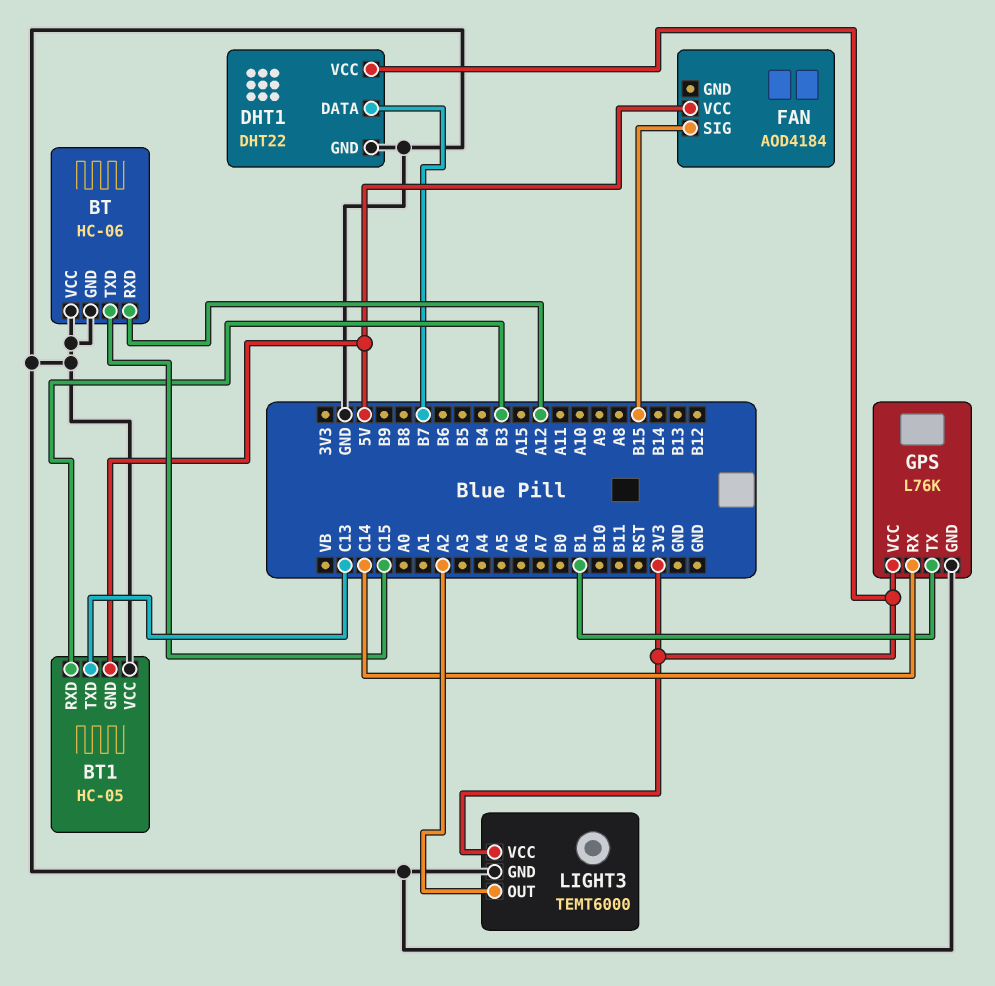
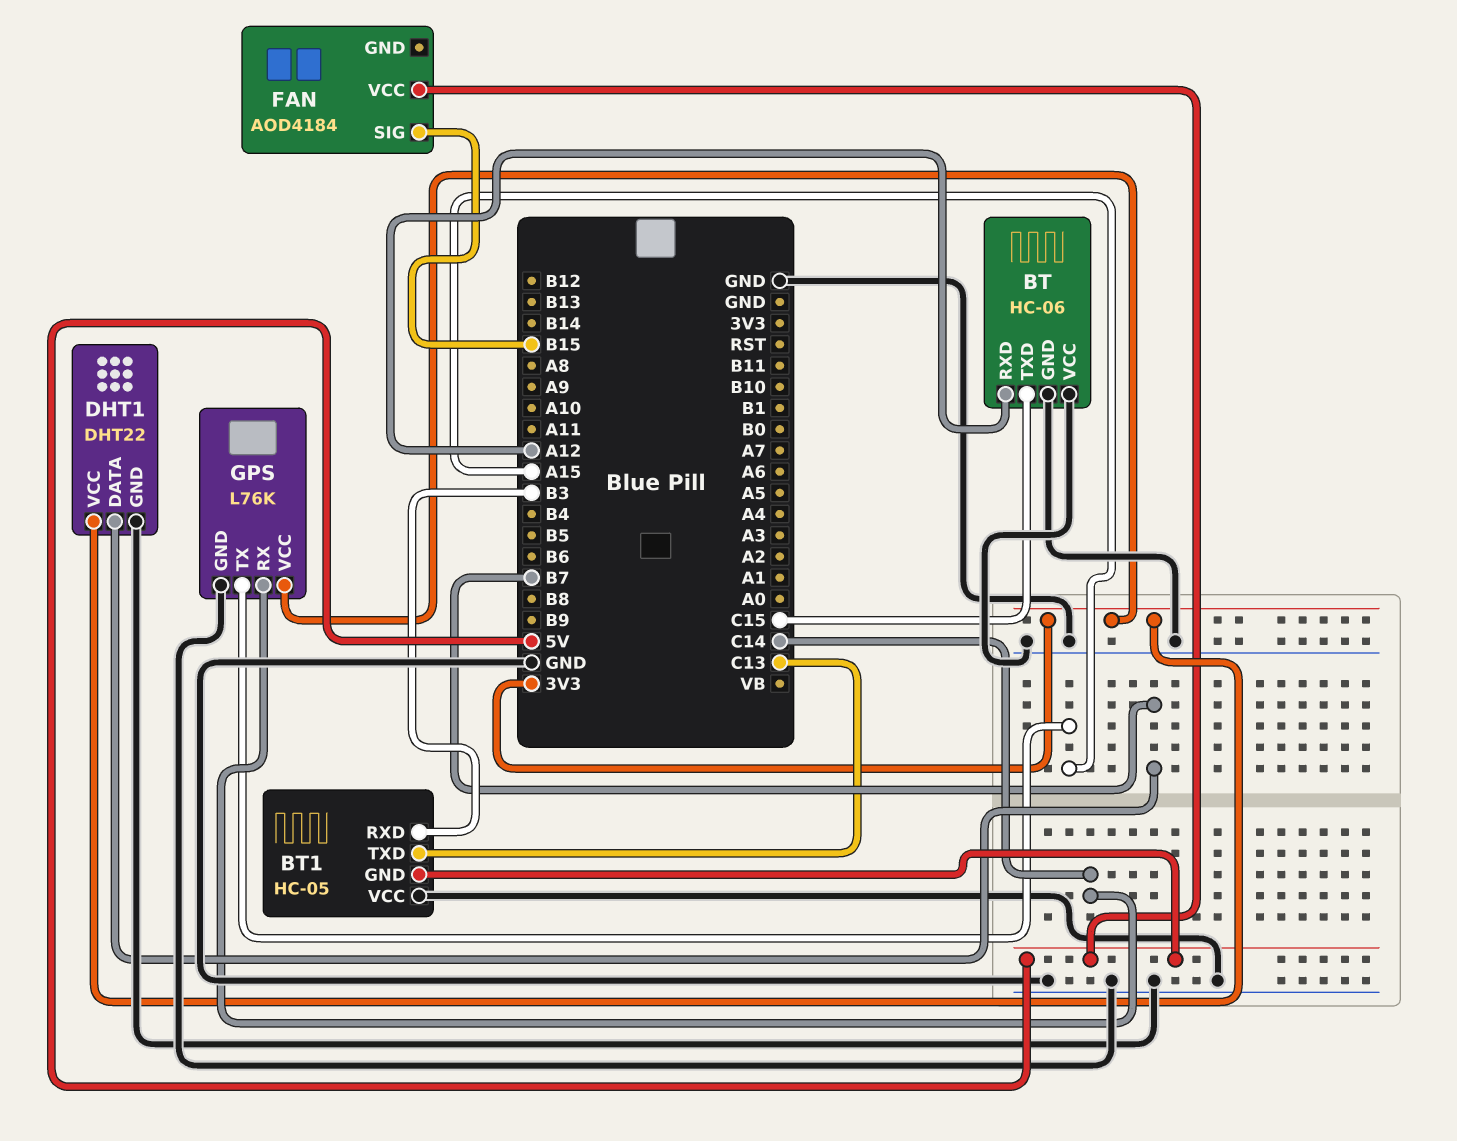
GPS pin TX: B1 -> A15
LIGHT3: TEMT6000 -> none
LIGHT3 pin GND: GND -> none
LIGHT3 pin OUT: A2 -> none
LIGHT3 pin VCC: 3V3 -> none

